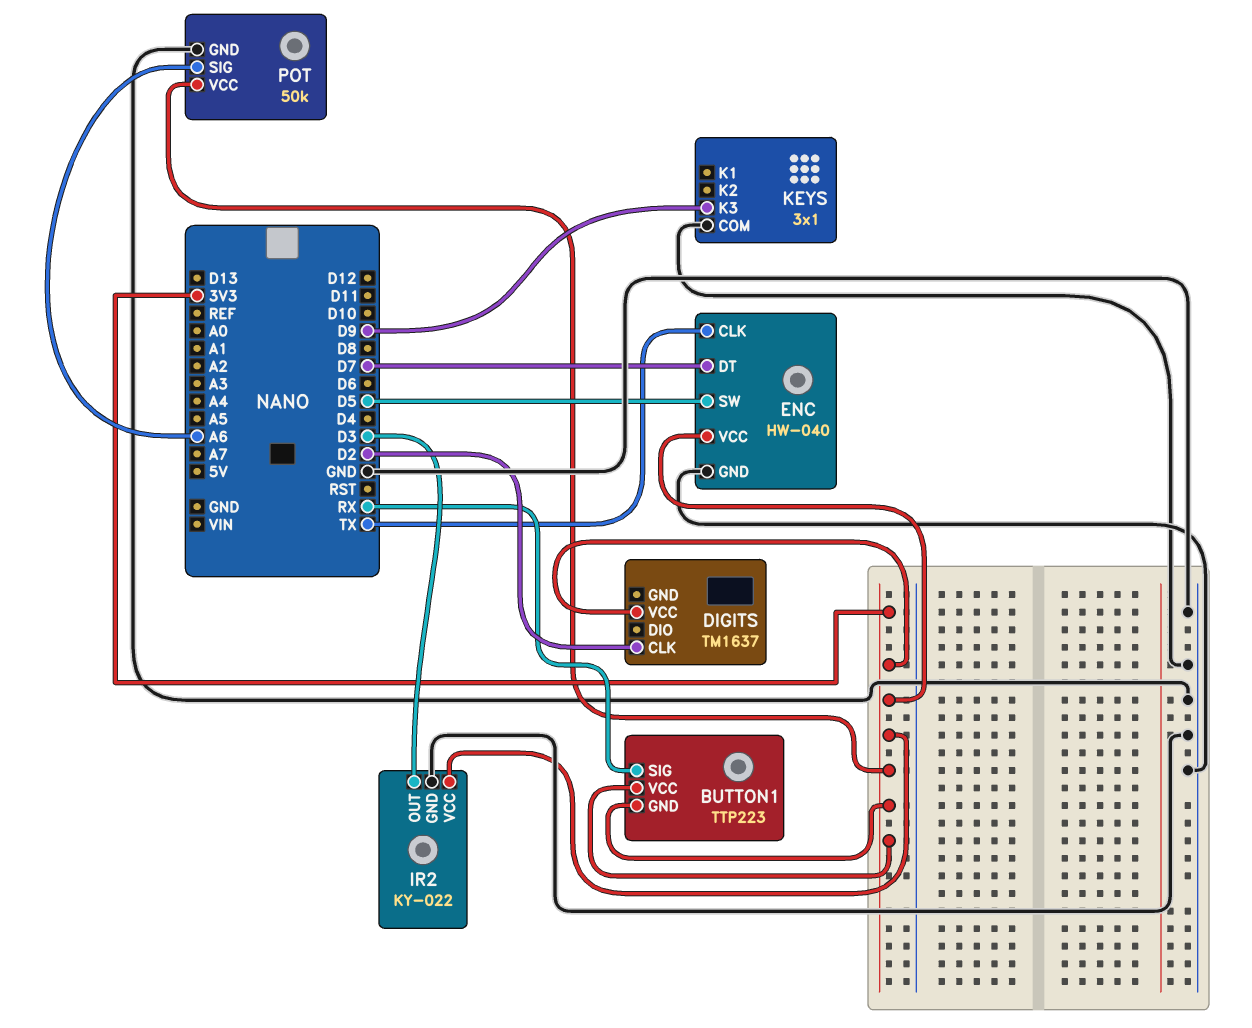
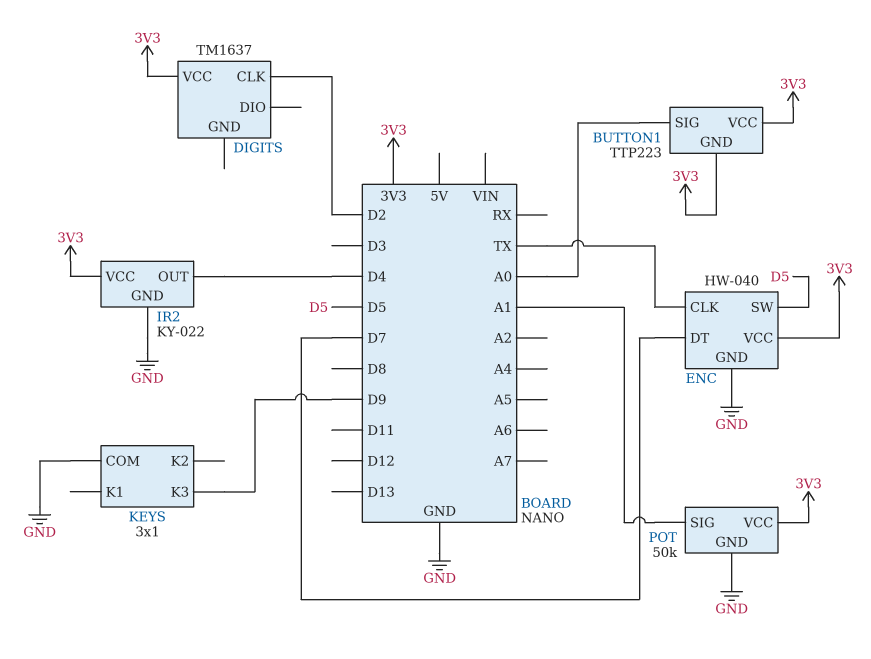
BUTTON1 pin SIG: RX -> A0
IR2 pin OUT: D3 -> D4
POT pin SIG: A6 -> A1

